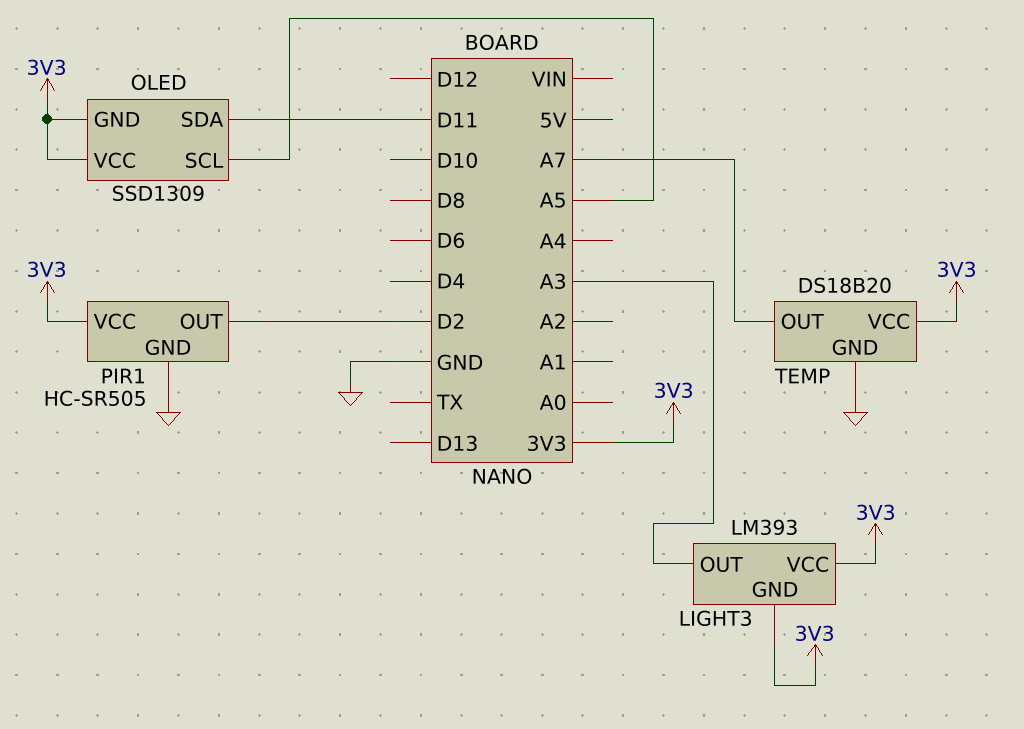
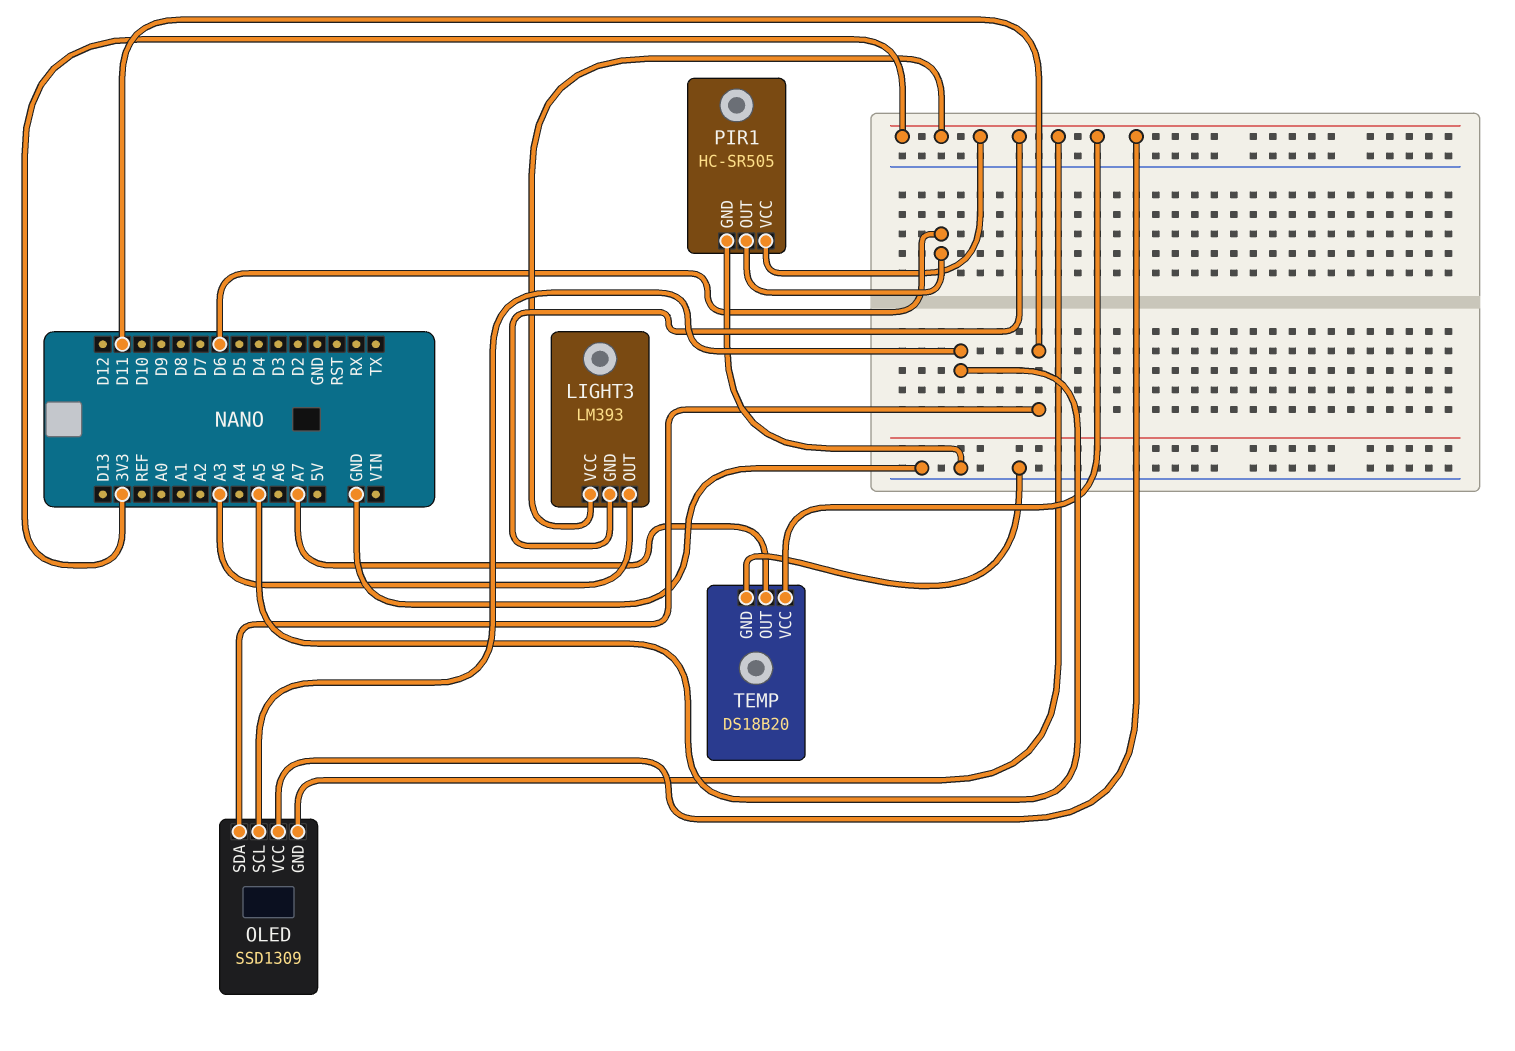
PIR1 pin OUT: D2 -> D6

